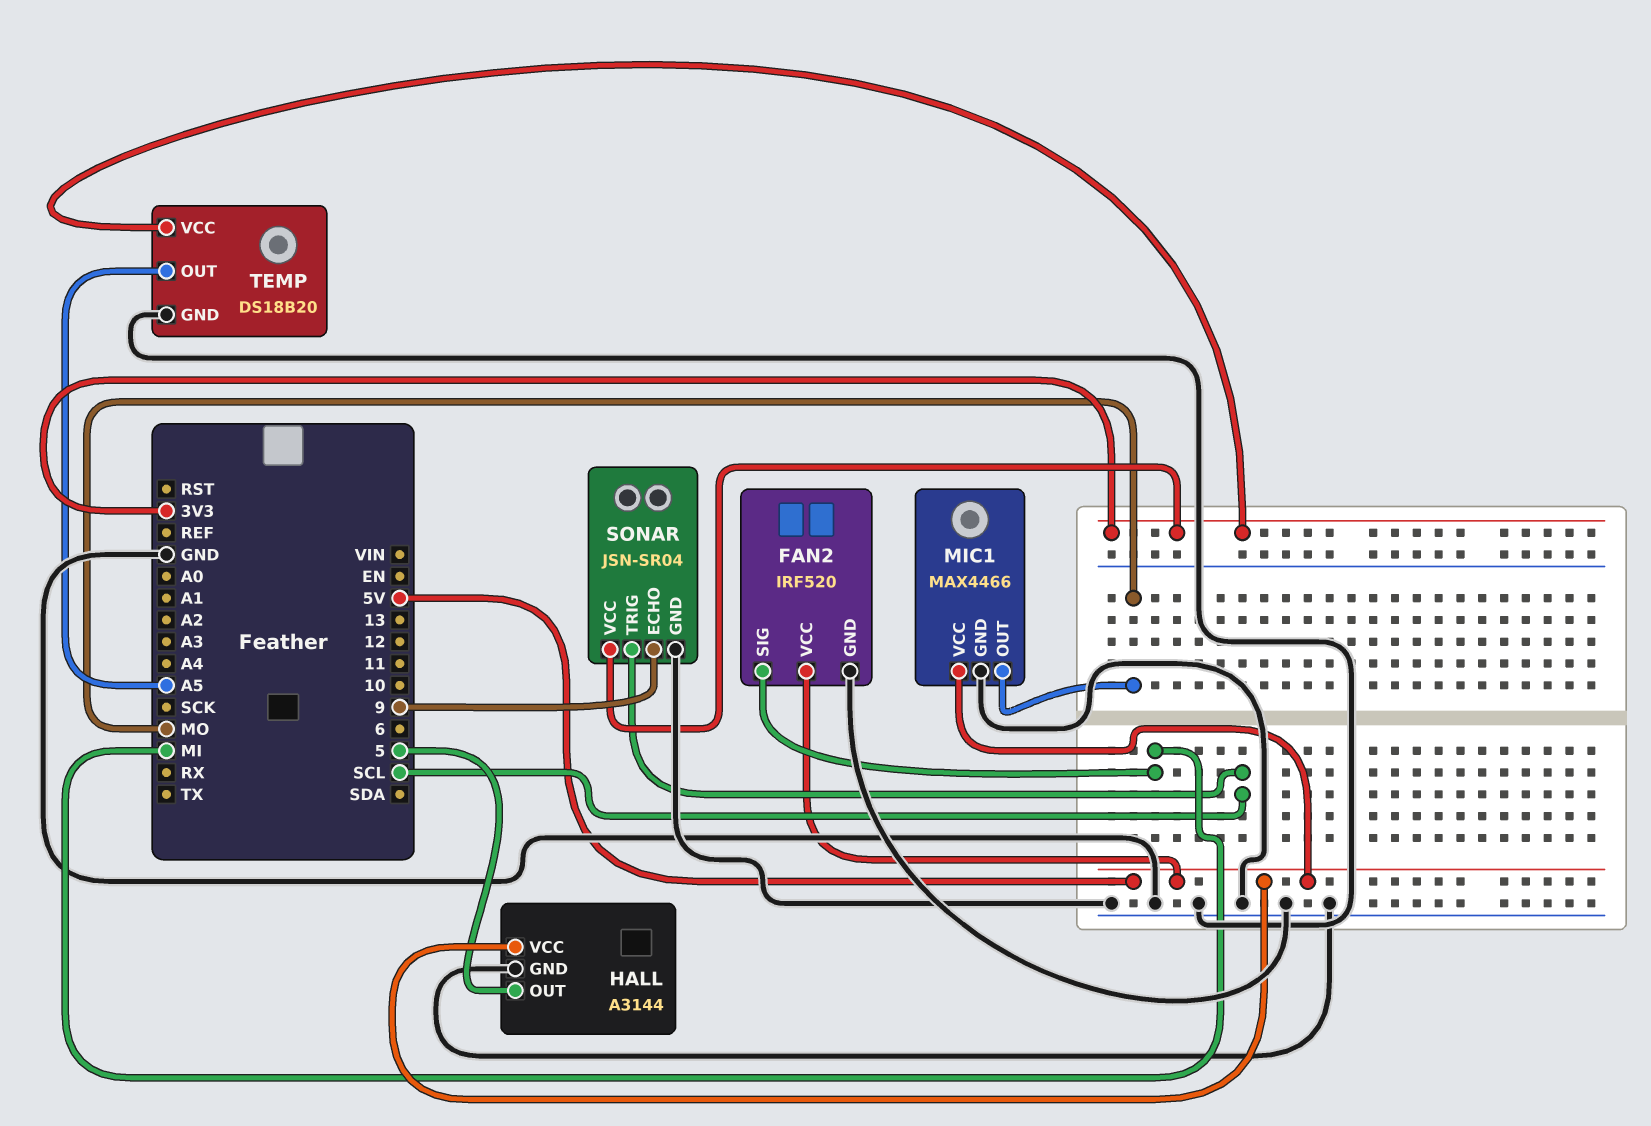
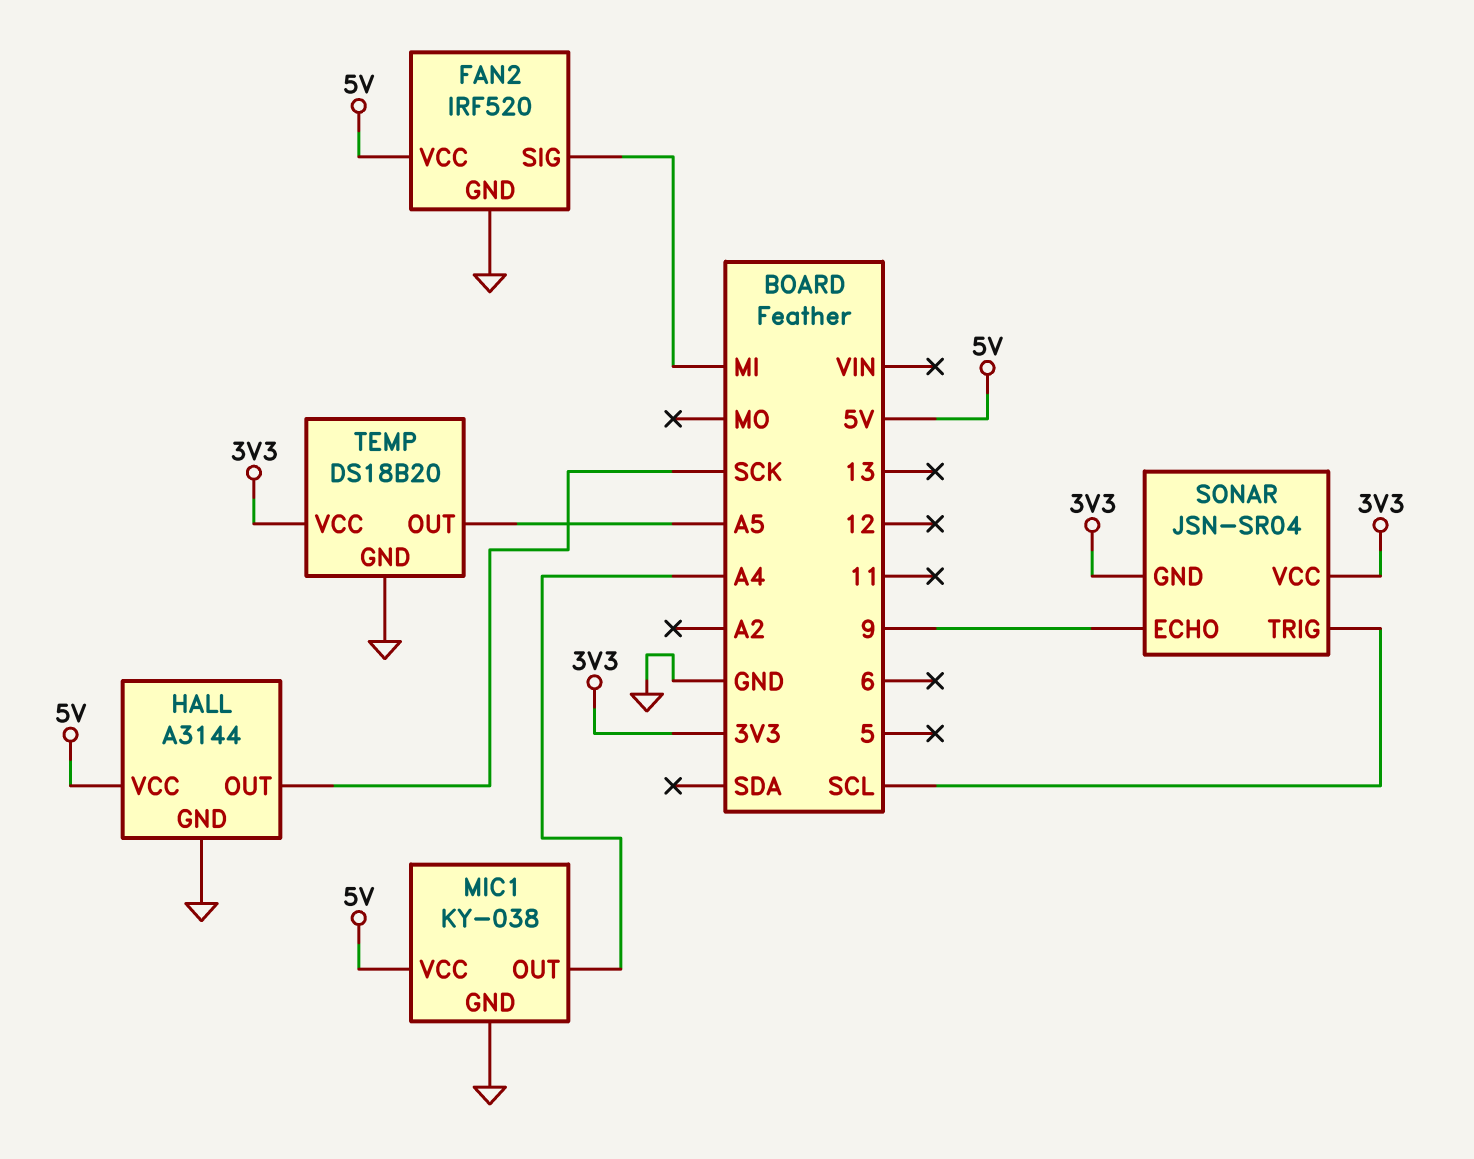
HALL pin OUT: 5 -> SCK
MIC1: MAX4466 -> KY-038
MIC1 pin OUT: MO -> A4
SONAR pin GND: GND -> 3V3

